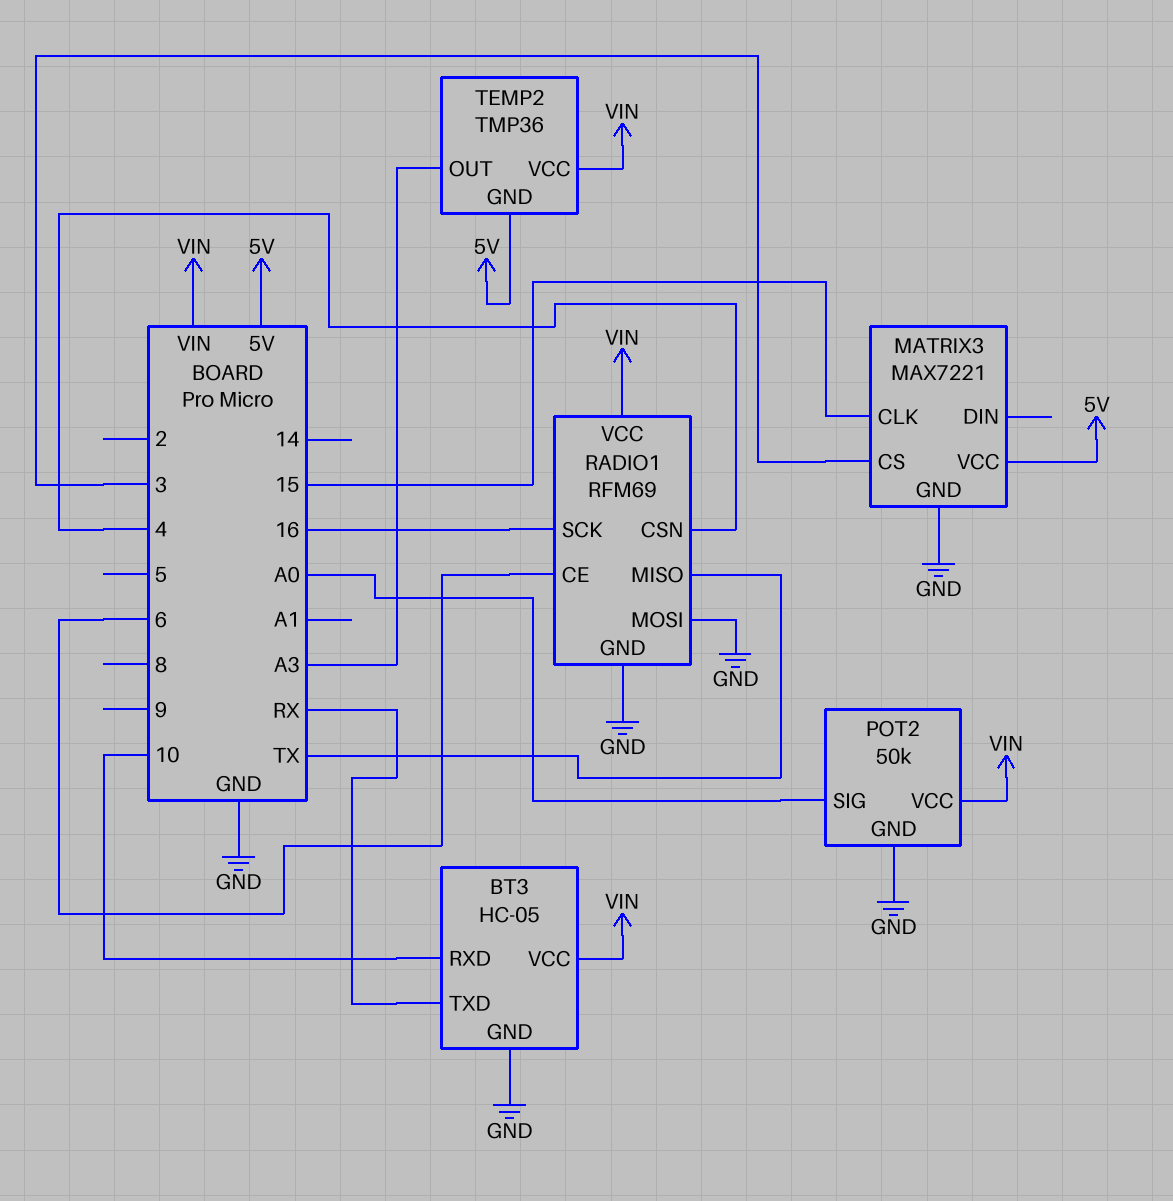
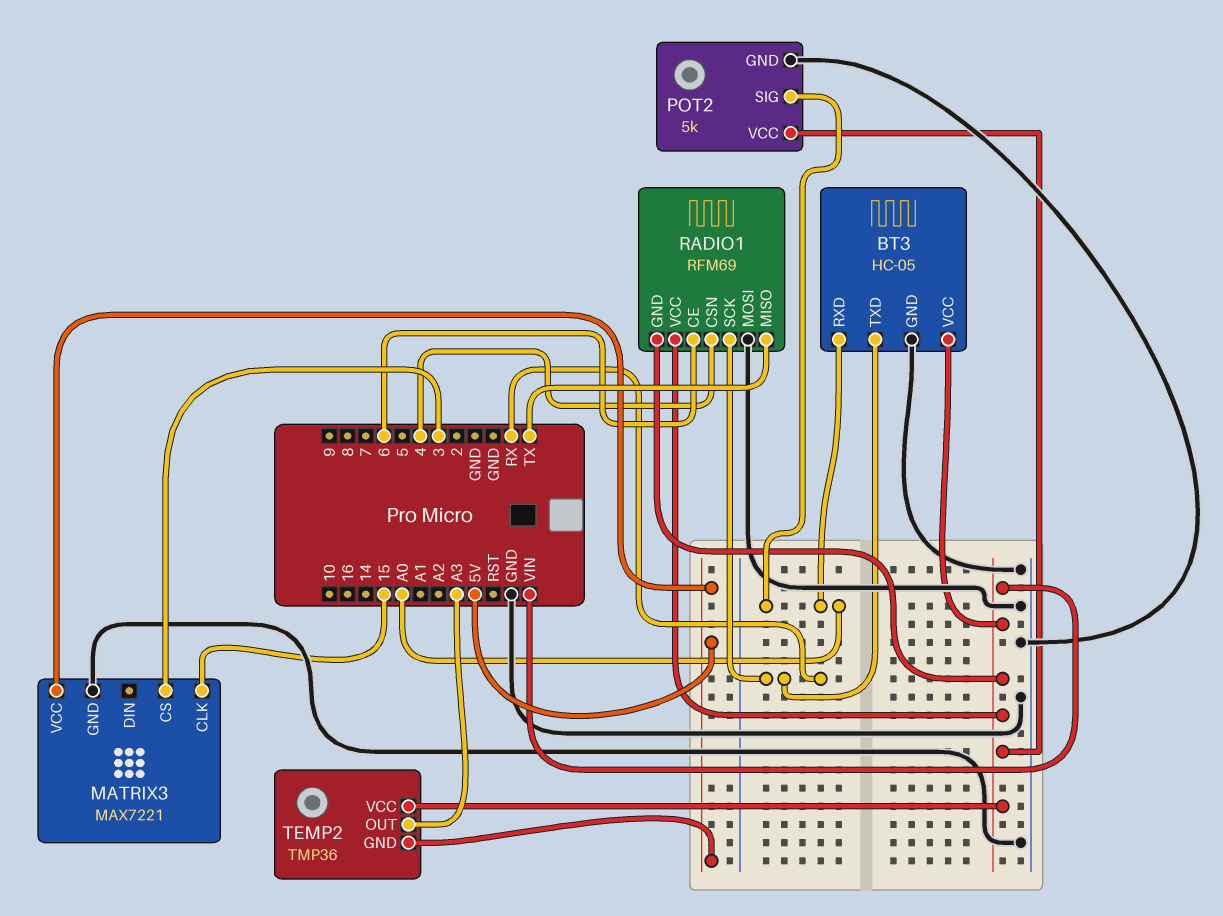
BT3 pin RXD: 10 -> A0
POT2: 50k -> 5k
RADIO1 pin GND: GND -> VIN
RADIO1 pin SCK: 16 -> RX

